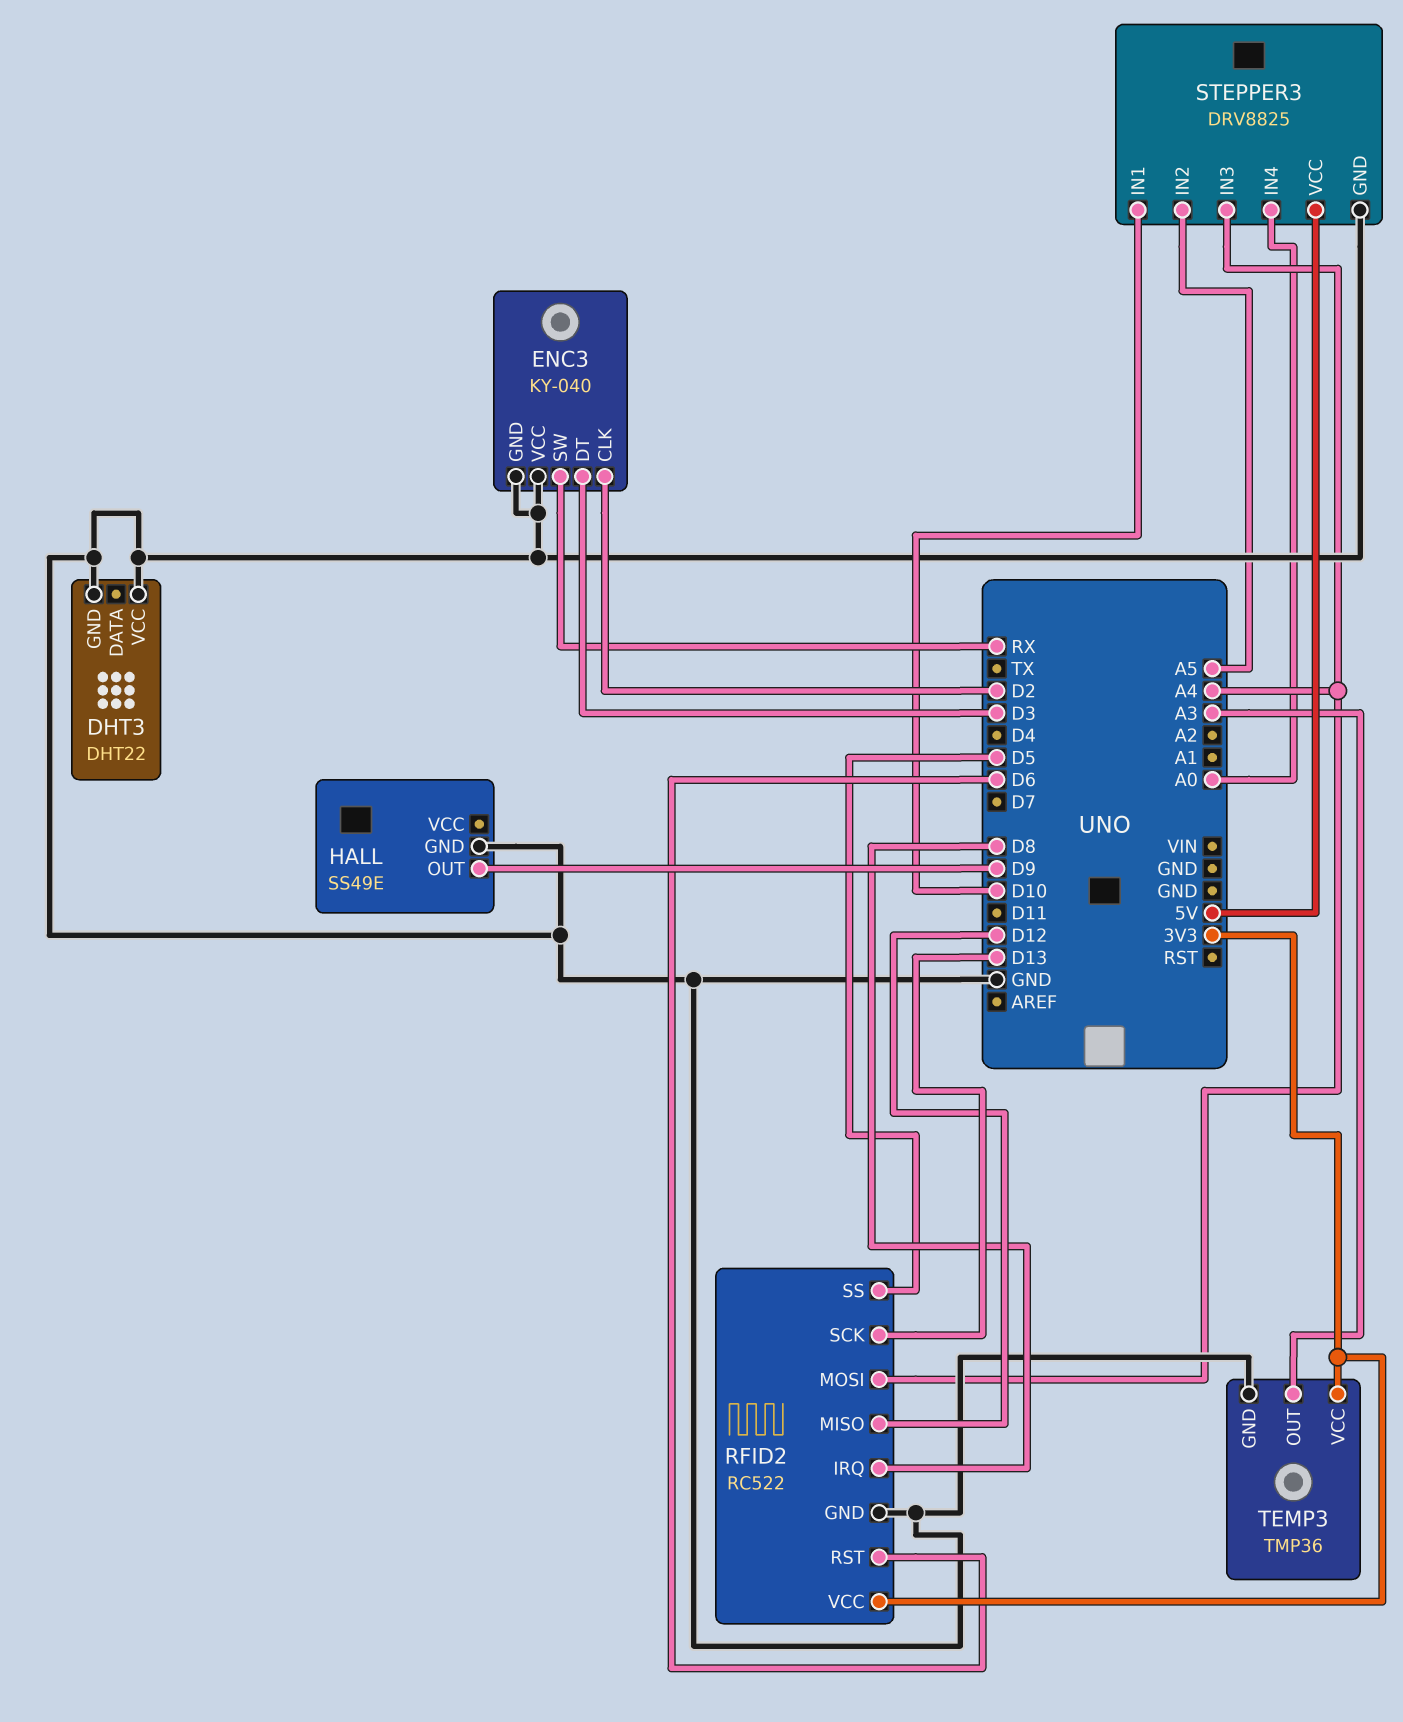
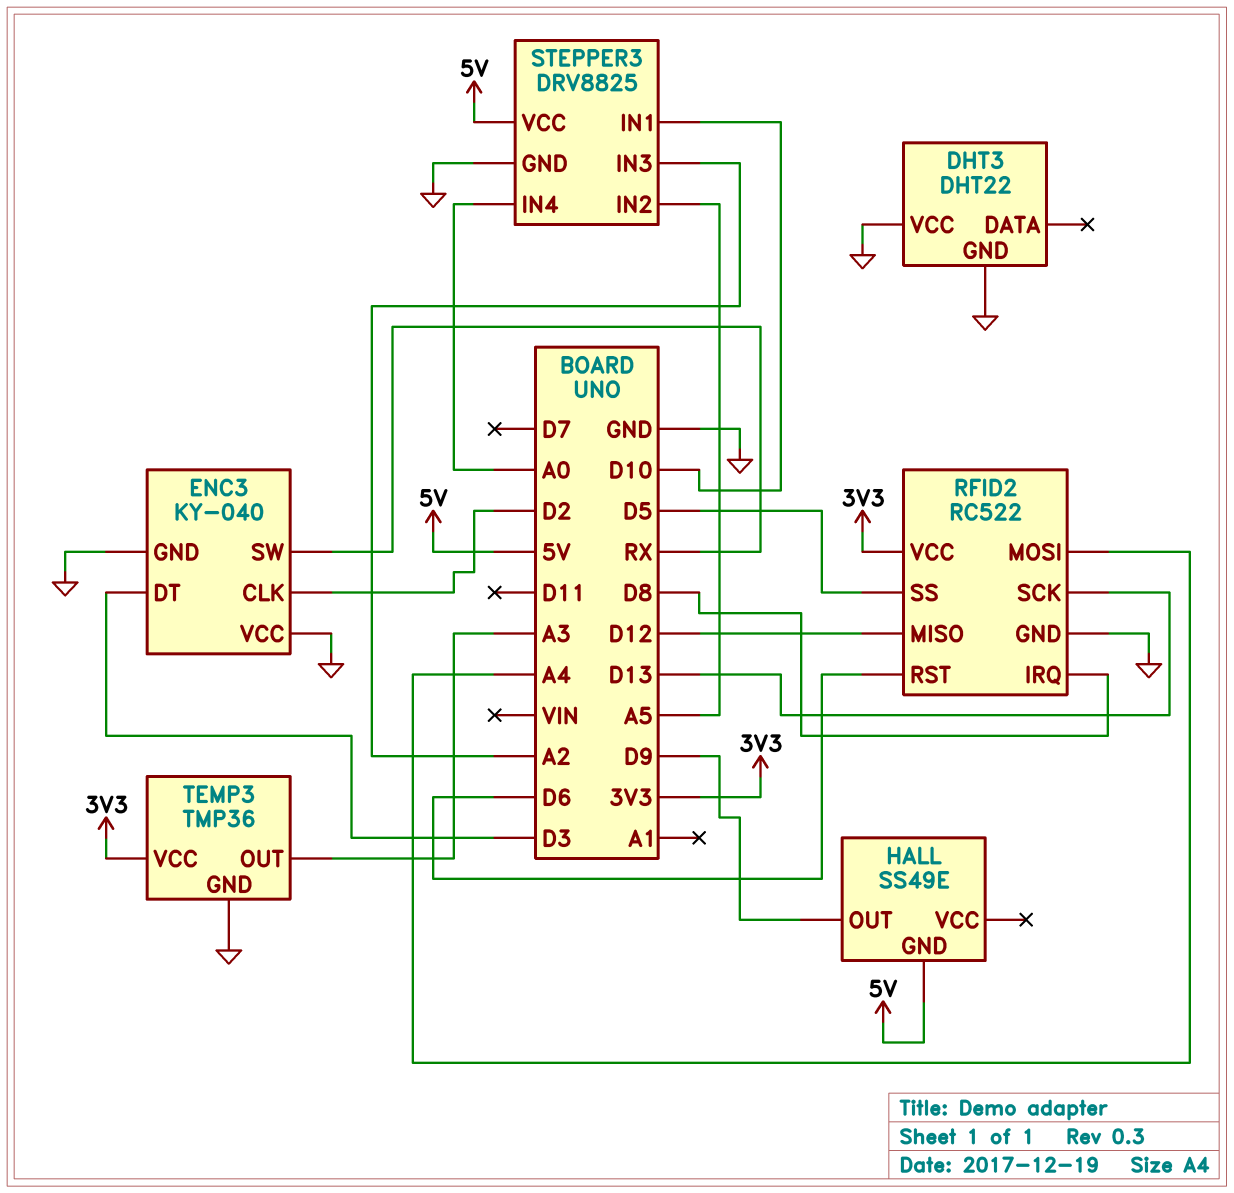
HALL pin GND: GND -> 5V
STEPPER3 pin IN3: A4 -> A2

